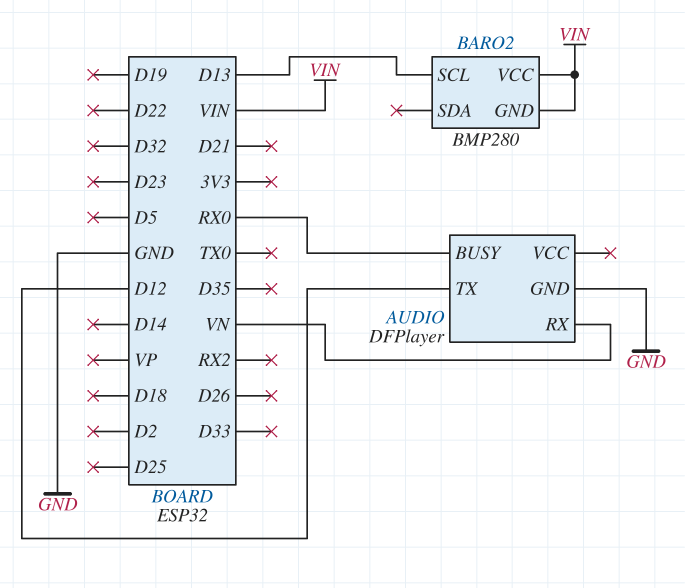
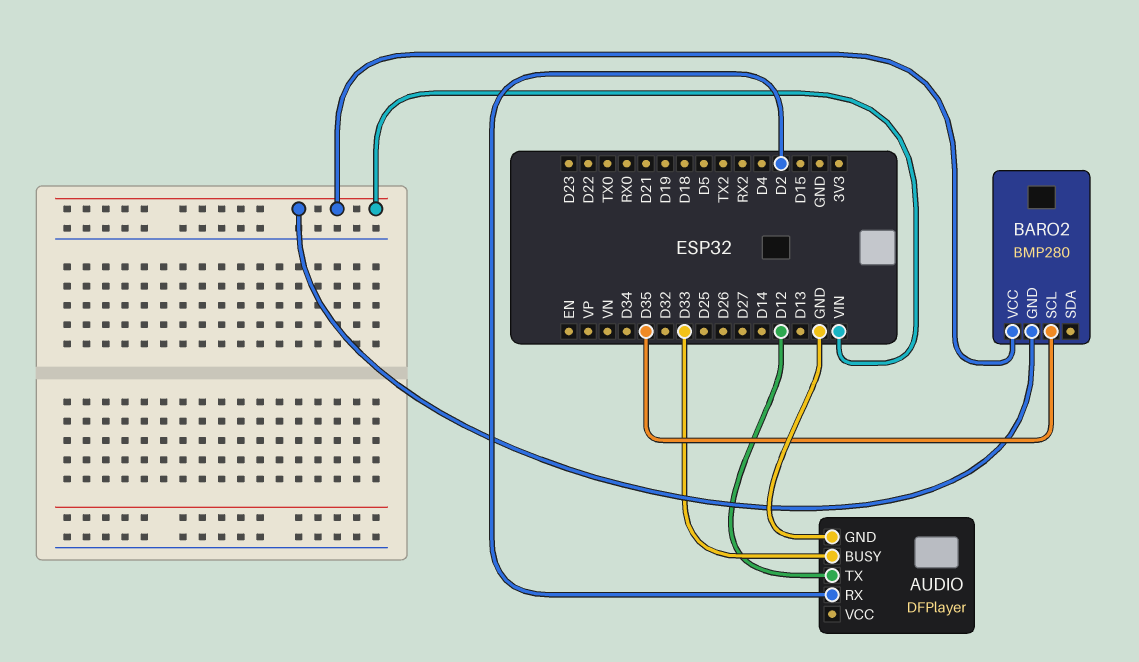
AUDIO pin BUSY: RX0 -> D33
AUDIO pin RX: VN -> D2
BARO2 pin SCL: D13 -> D35

